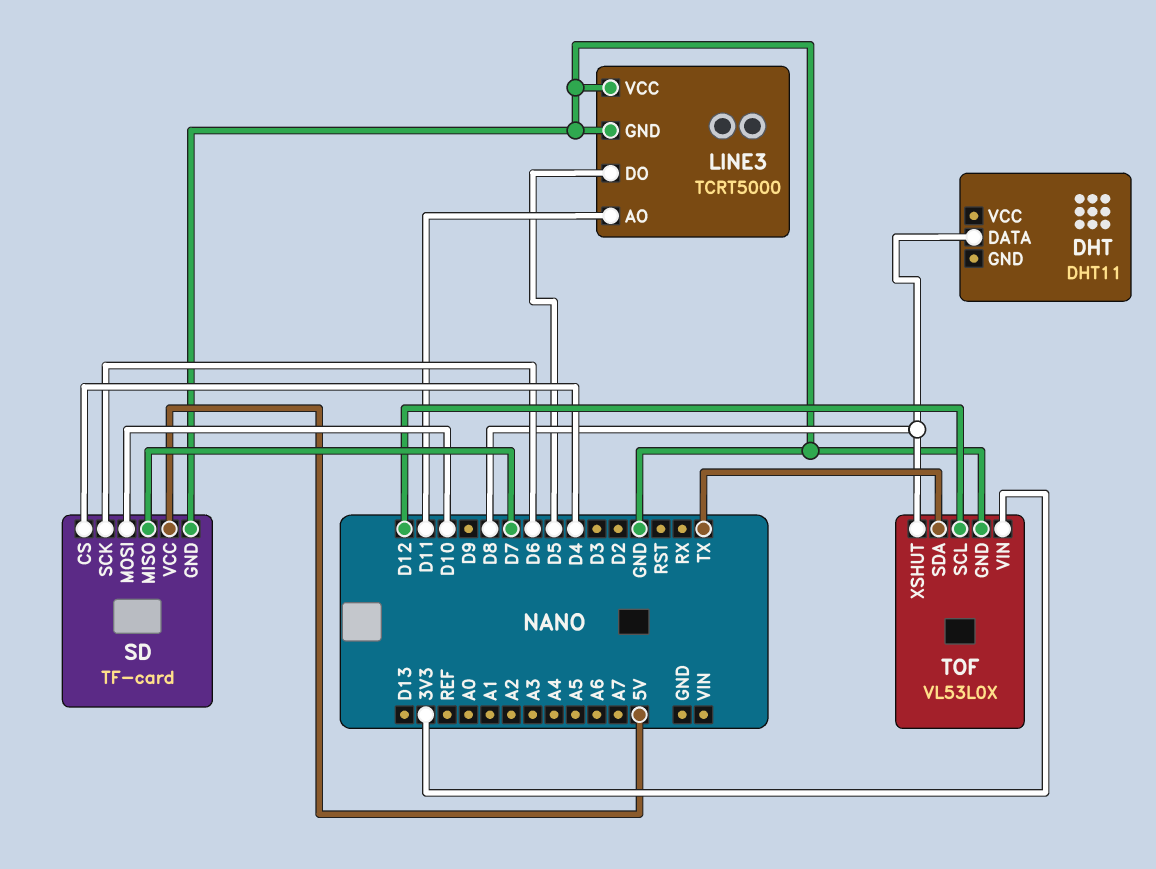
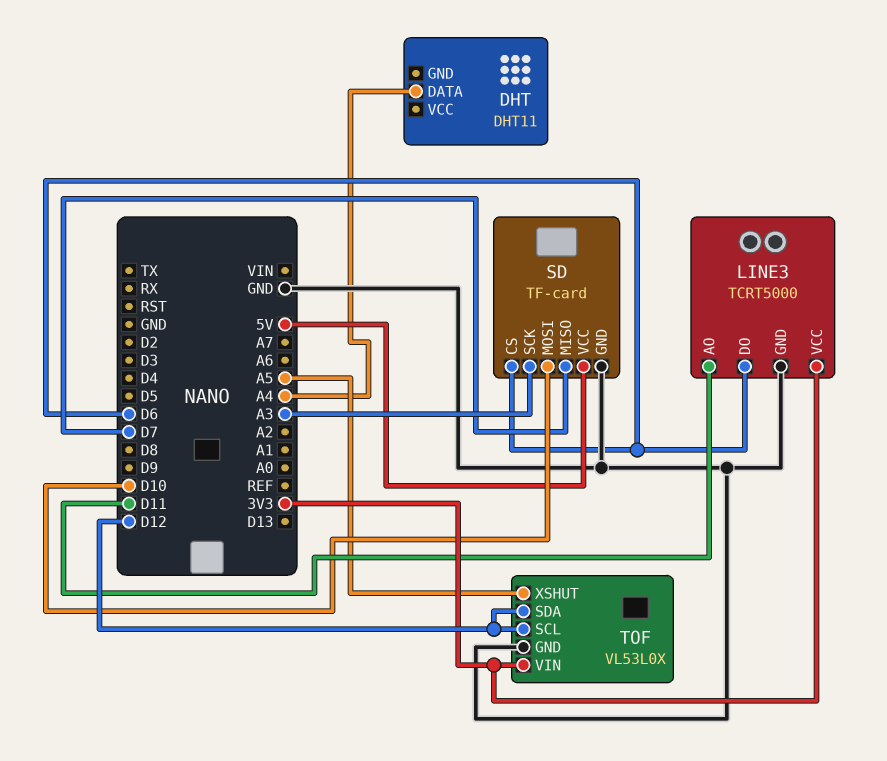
DHT pin DATA: D8 -> A4
LINE3 pin DO: D5 -> D6
LINE3 pin VCC: GND -> 3V3
SD pin CS: D4 -> D6
SD pin SCK: D6 -> A3
TOF pin SDA: TX -> D12
TOF pin XSHUT: D8 -> A5

